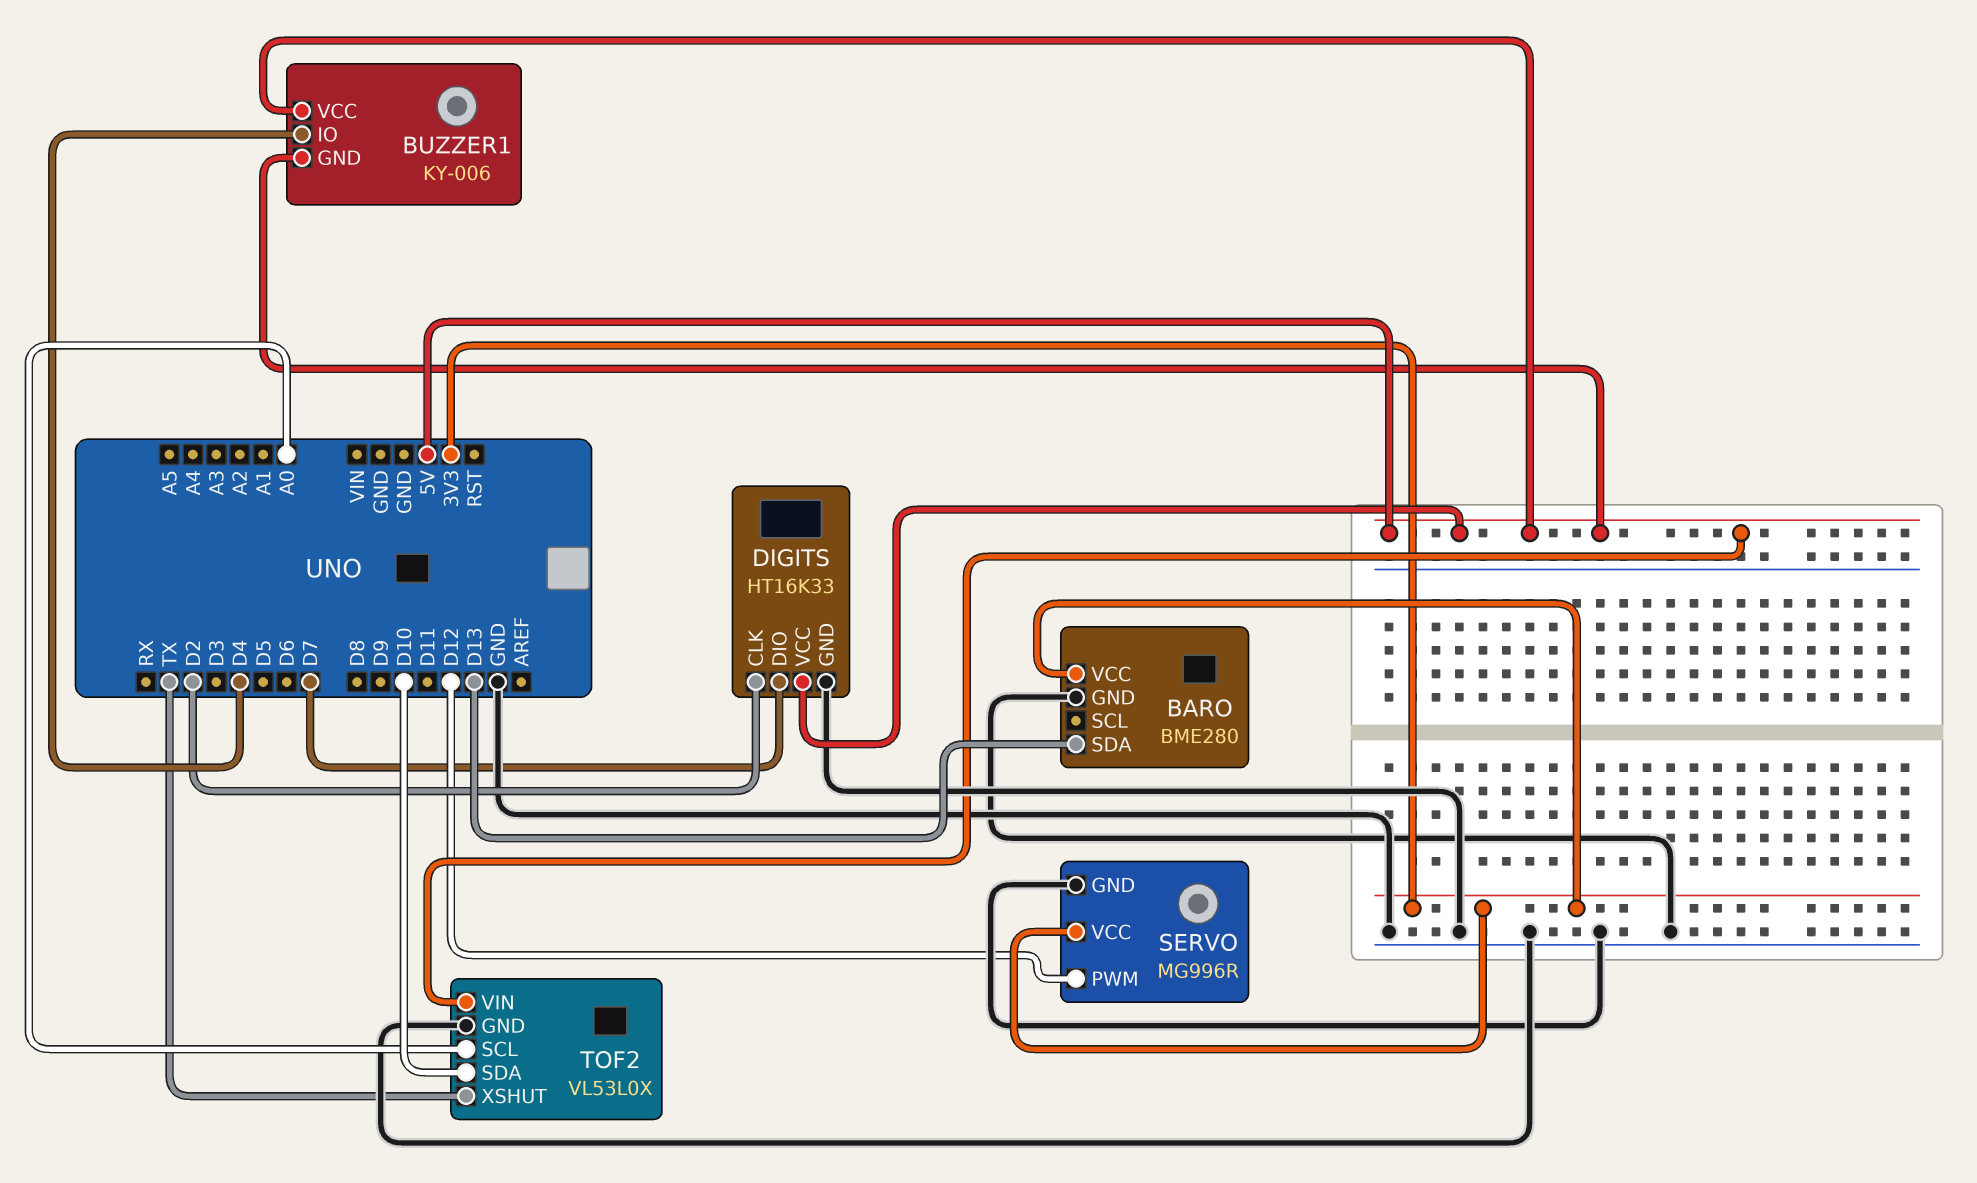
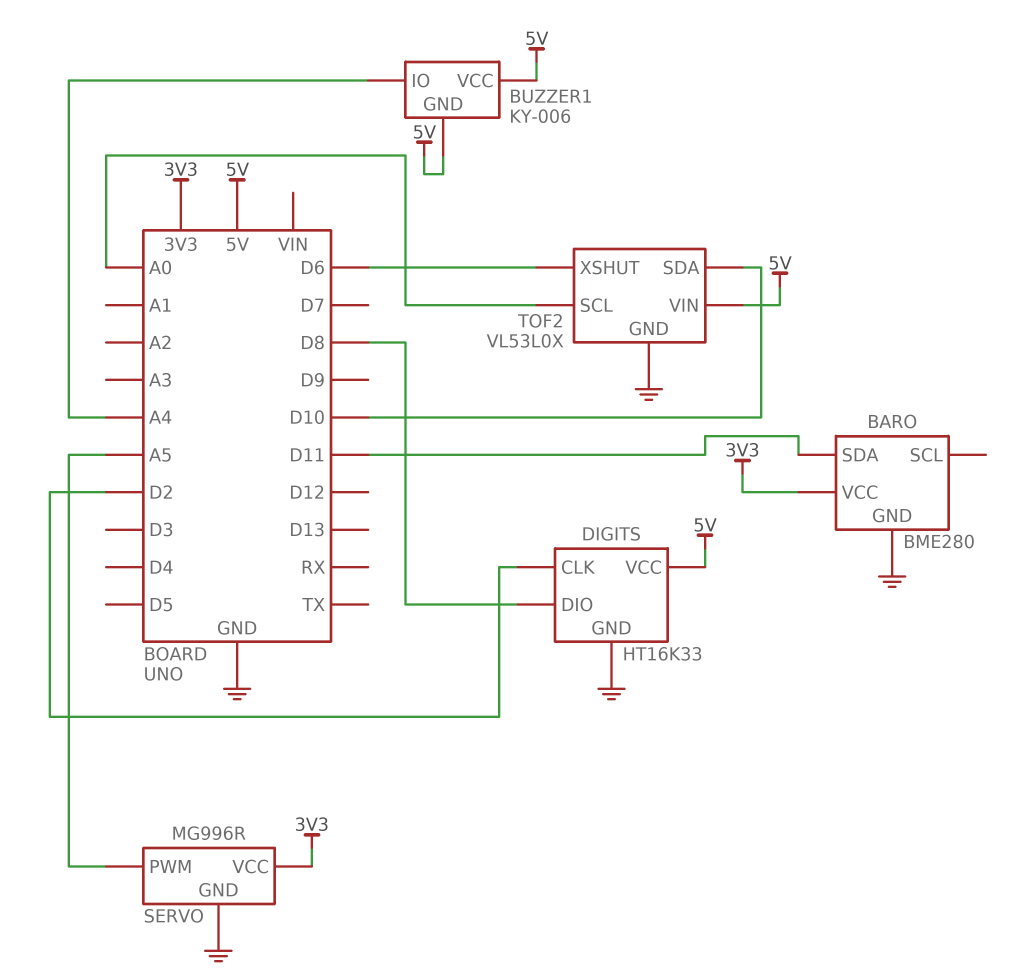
BARO pin SDA: D13 -> D11
BUZZER1 pin IO: D4 -> A4
DIGITS pin DIO: D7 -> D8
SERVO pin PWM: D12 -> A5
TOF2 pin XSHUT: TX -> D6

